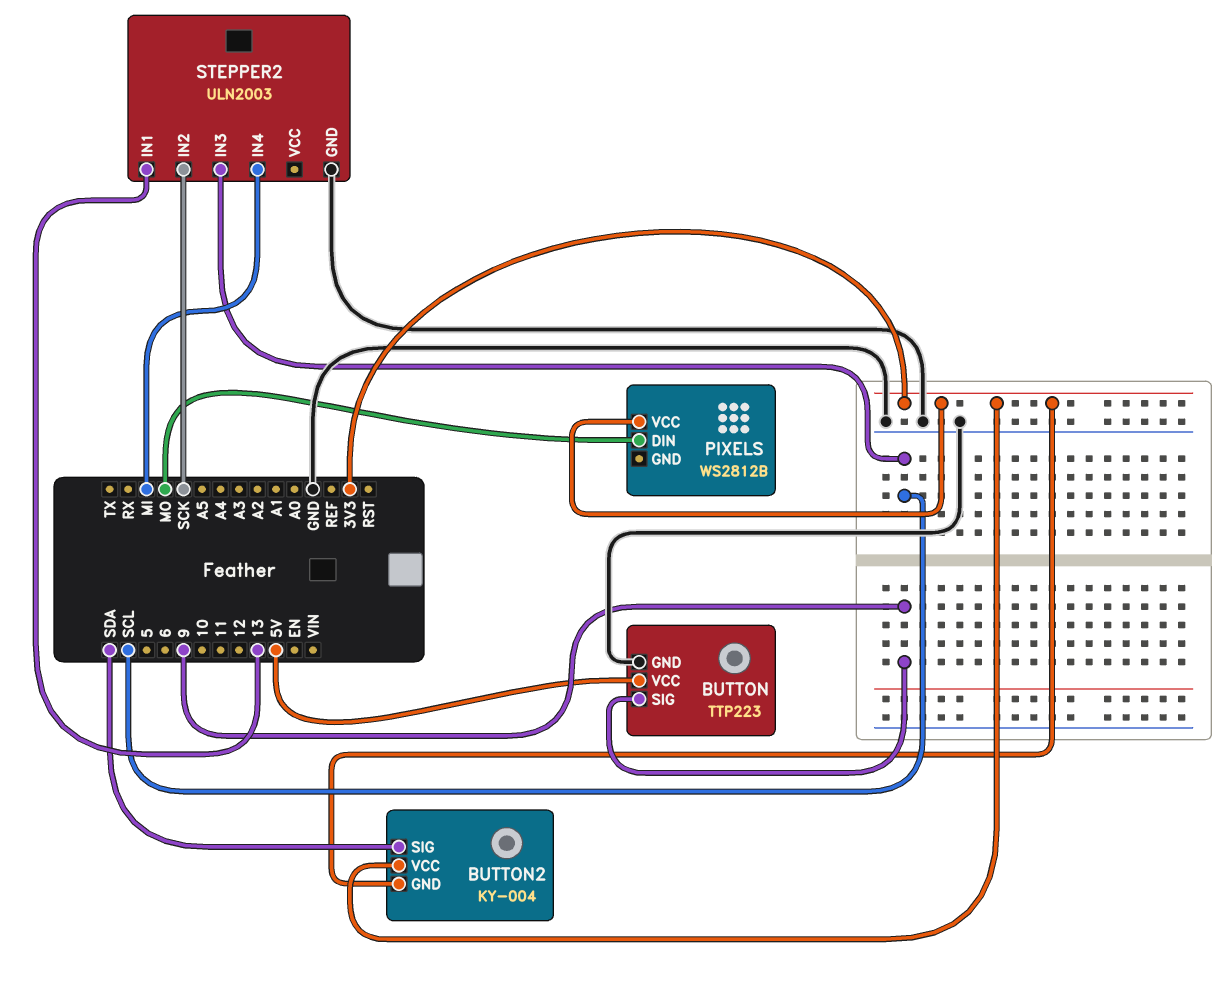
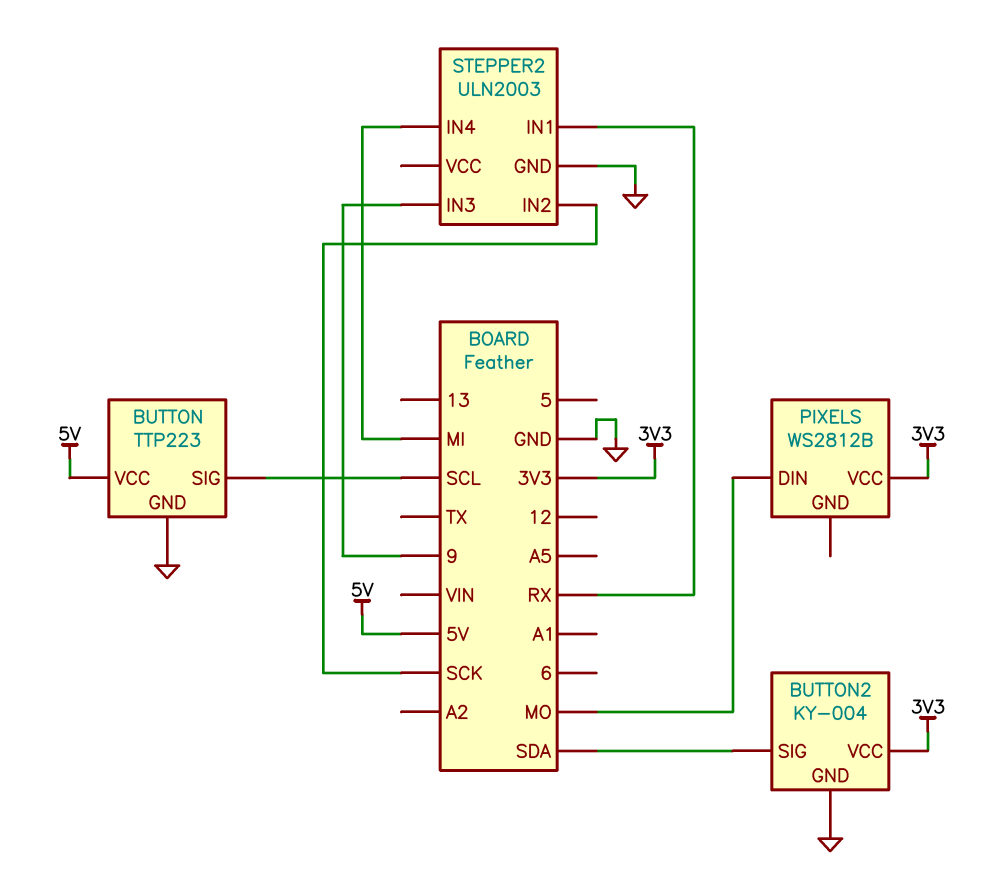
BUTTON pin SIG: 9 -> SCL
BUTTON2 pin GND: 3V3 -> GND
STEPPER2 pin IN1: 13 -> RX
STEPPER2 pin IN3: SCL -> 9

